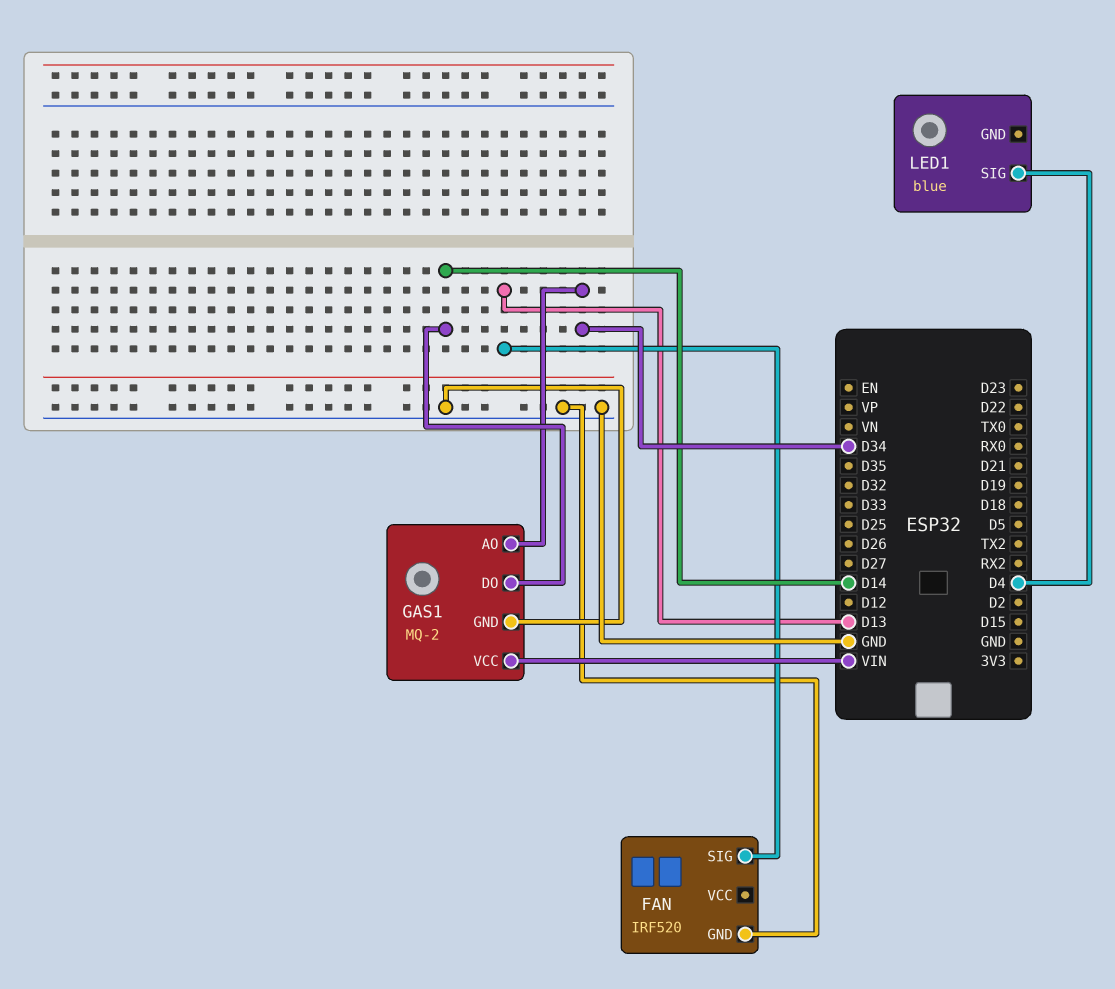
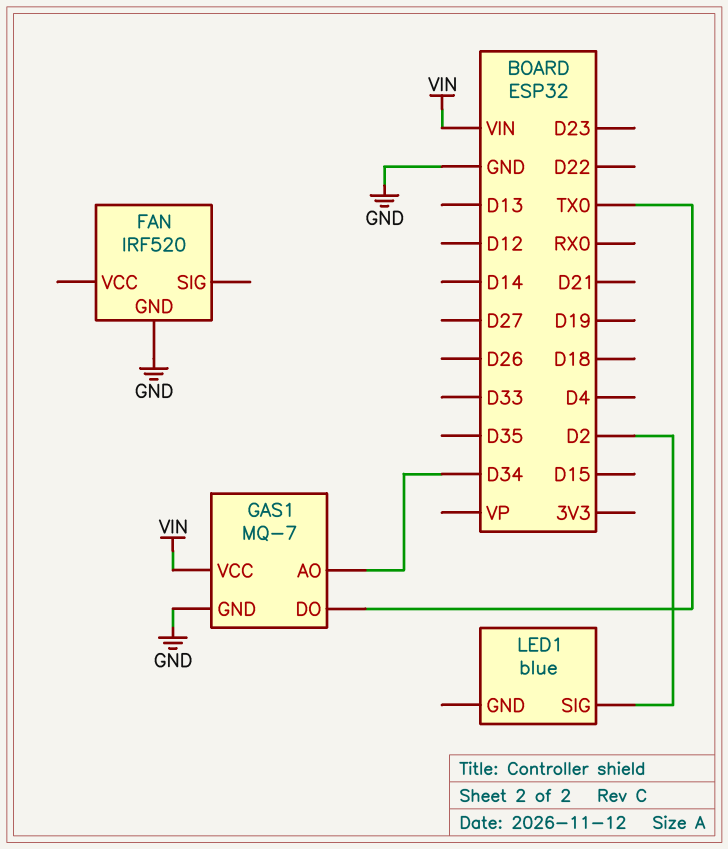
FAN pin SIG: D13 -> none
GAS1: MQ-2 -> MQ-7
GAS1 pin DO: D14 -> TX0
LED1 pin SIG: D4 -> D2

